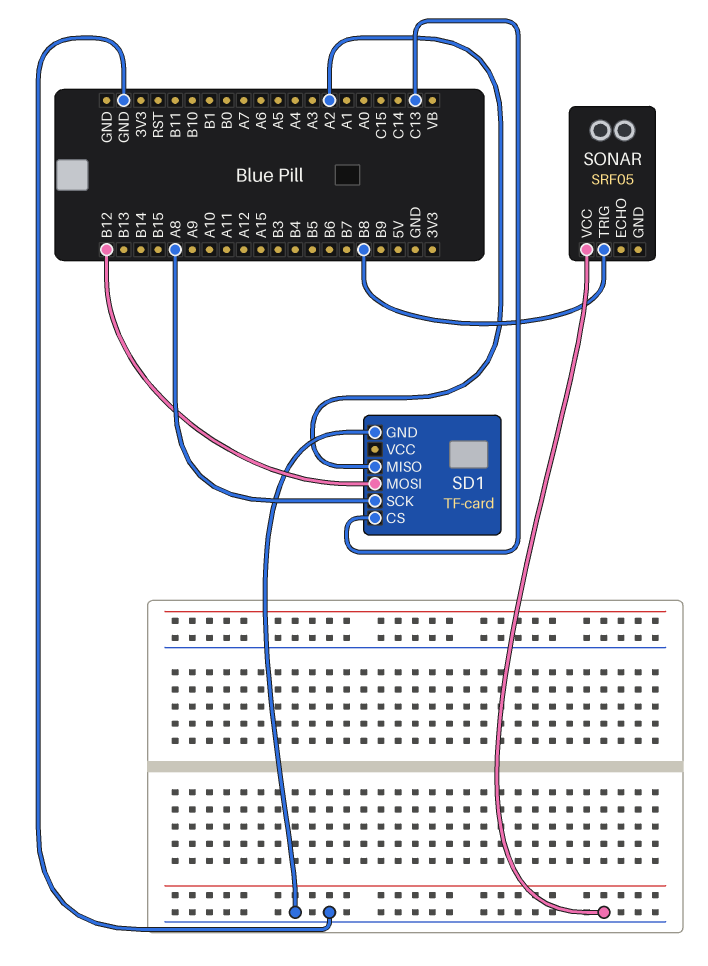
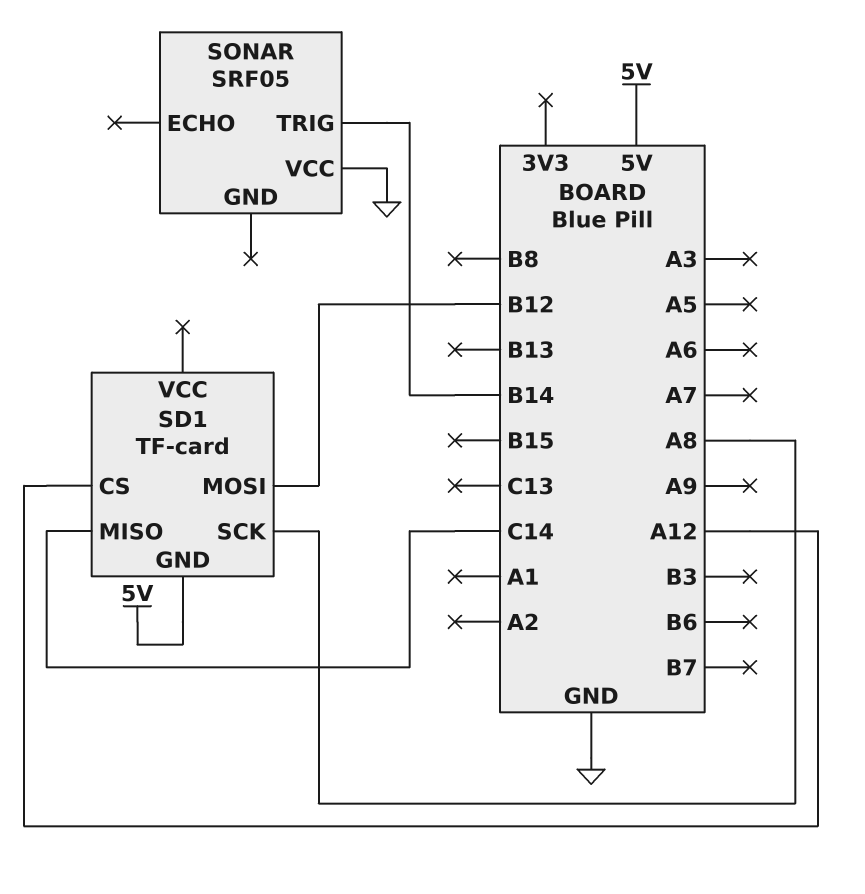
SD1 pin CS: C13 -> A12
SD1 pin GND: GND -> 5V
SD1 pin MISO: A2 -> C14
SONAR pin TRIG: B8 -> B14

